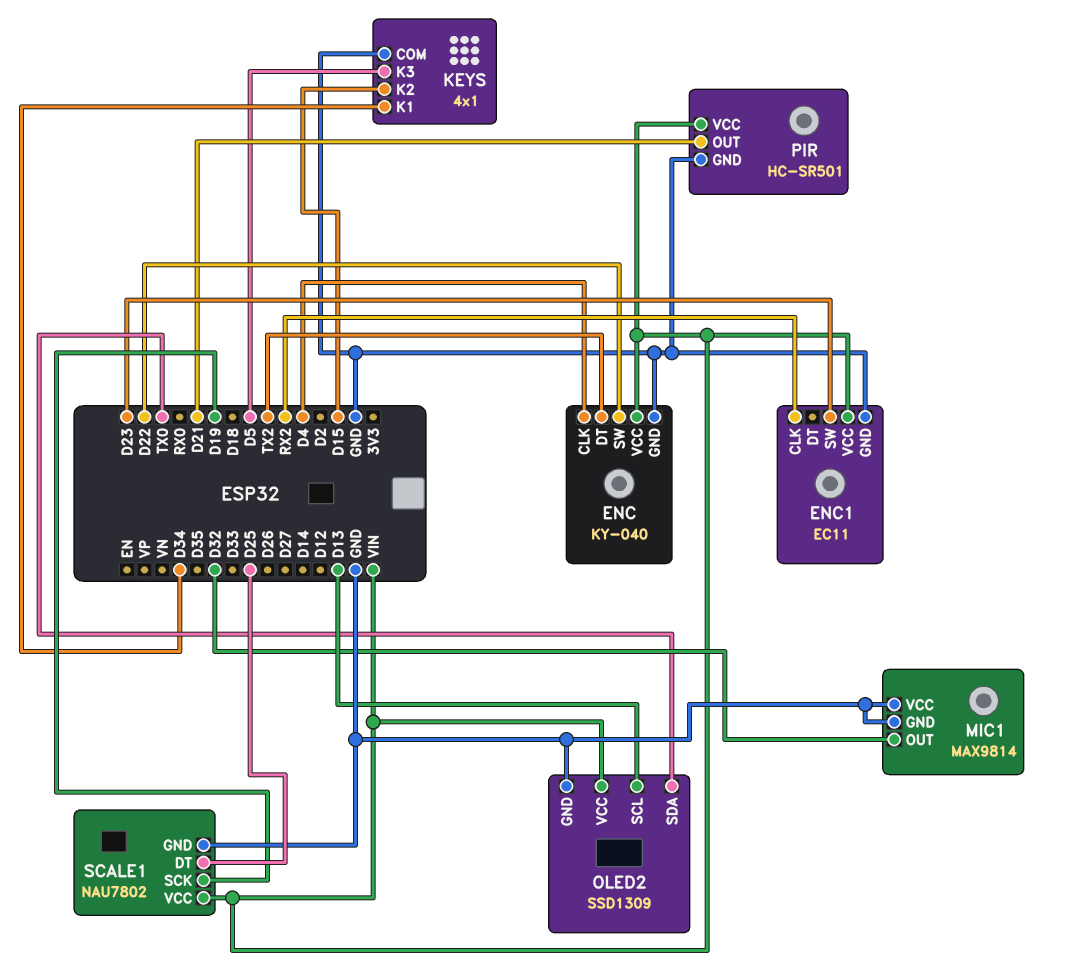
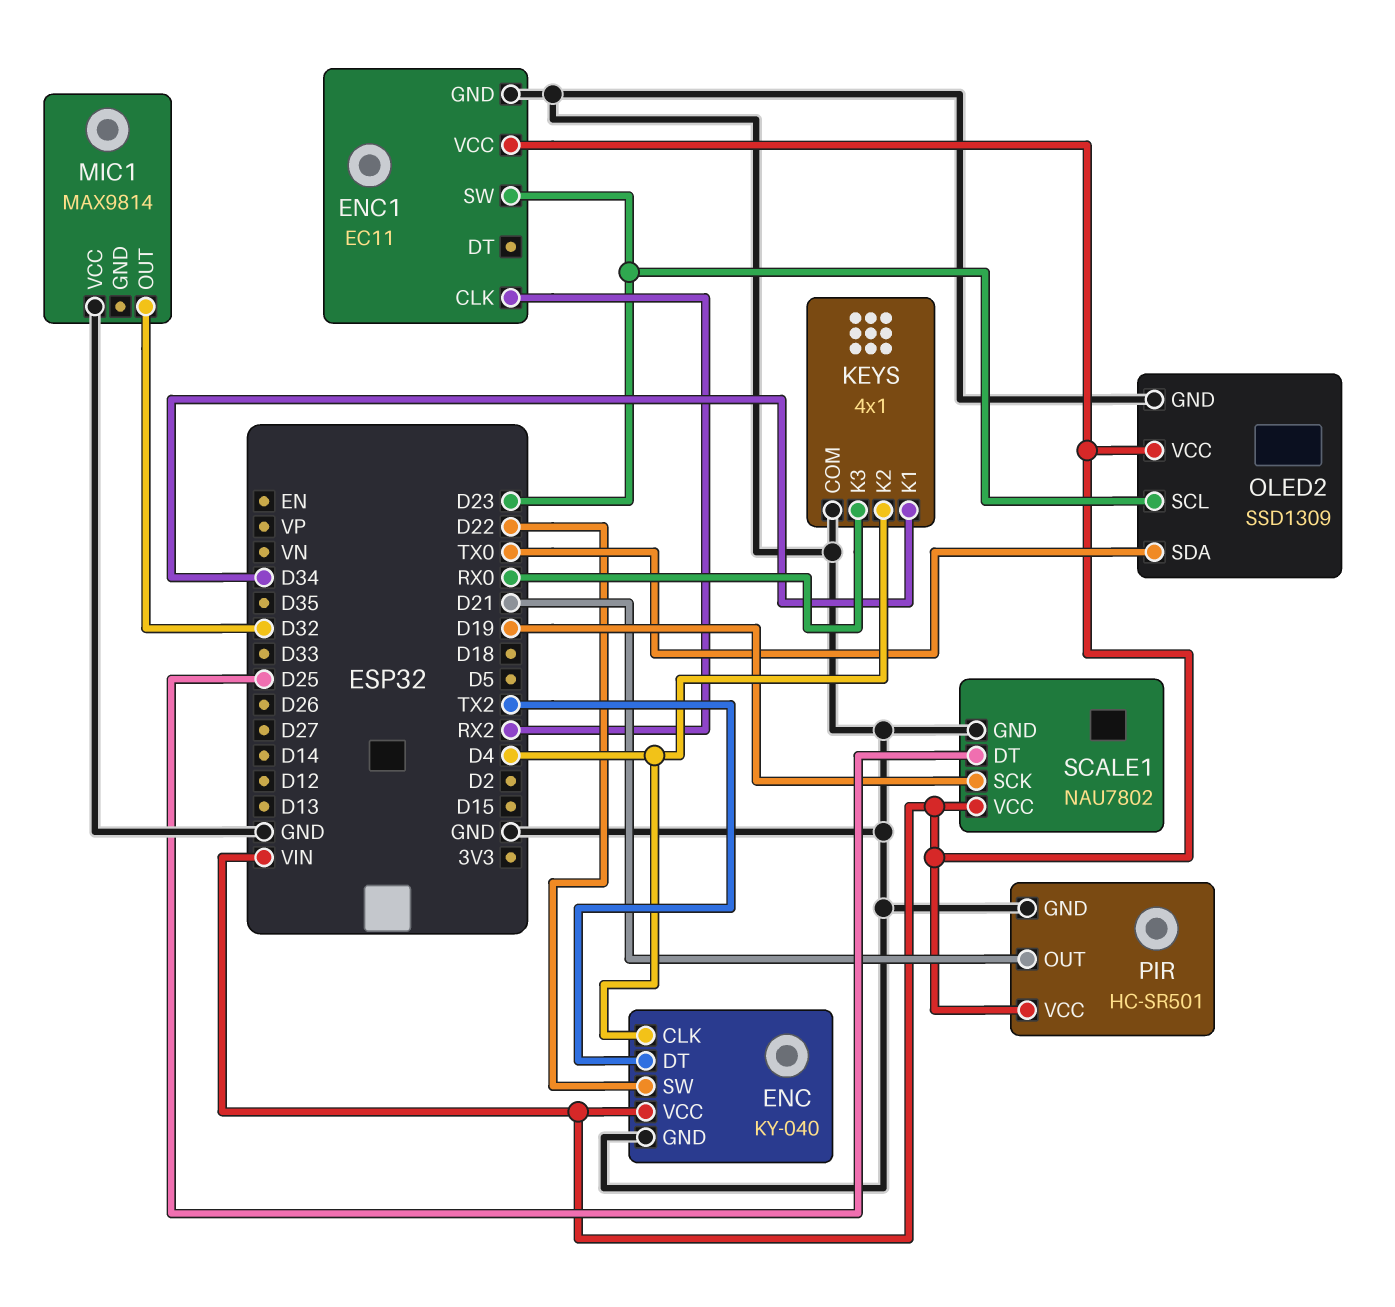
KEYS pin K2: D15 -> D4
KEYS pin K3: D5 -> RX0
MIC1 pin GND: GND -> none
OLED2 pin SCL: D13 -> D23

